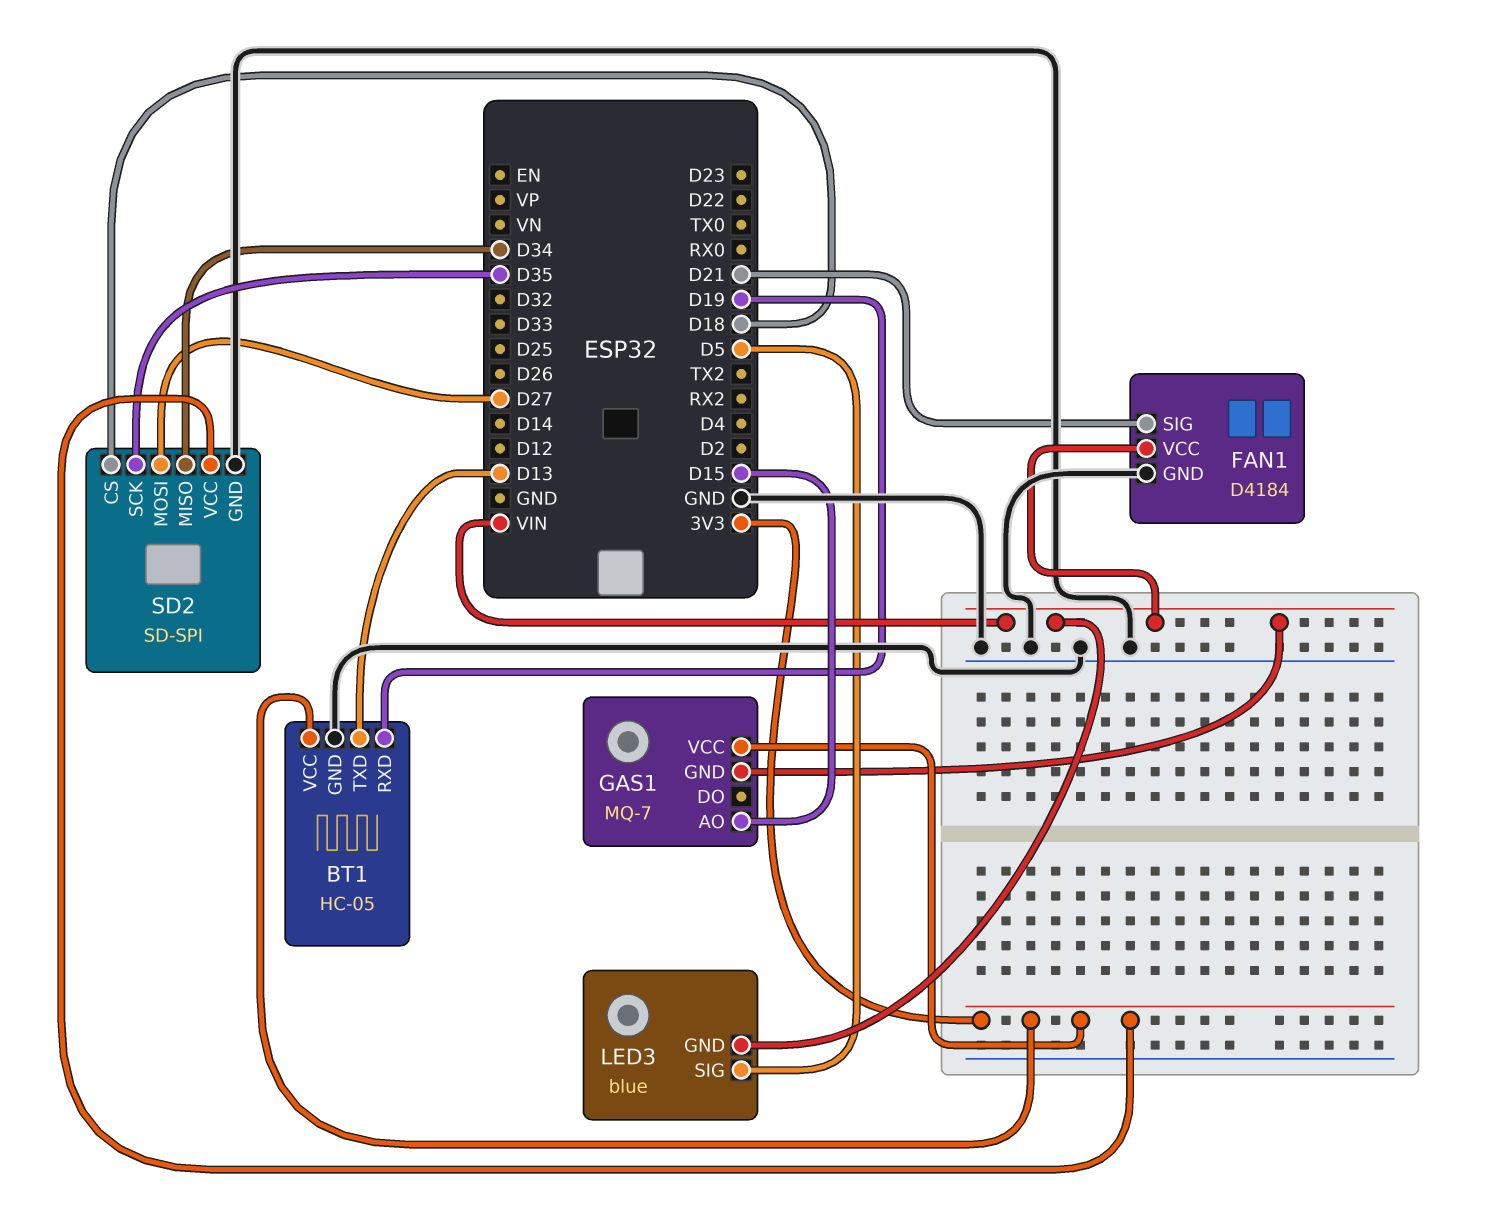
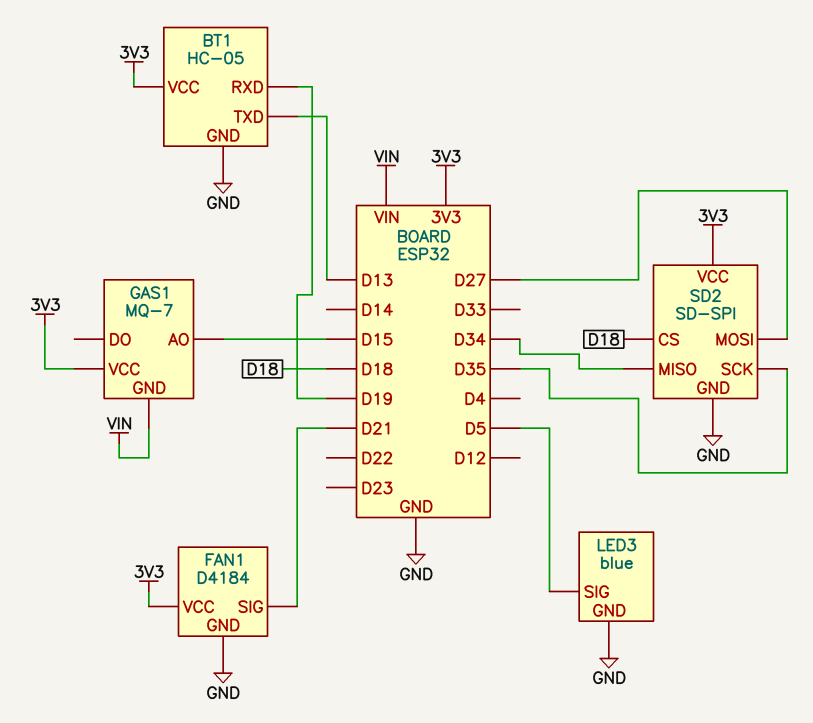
FAN1 pin VCC: VIN -> 3V3
LED3 pin GND: VIN -> GND

